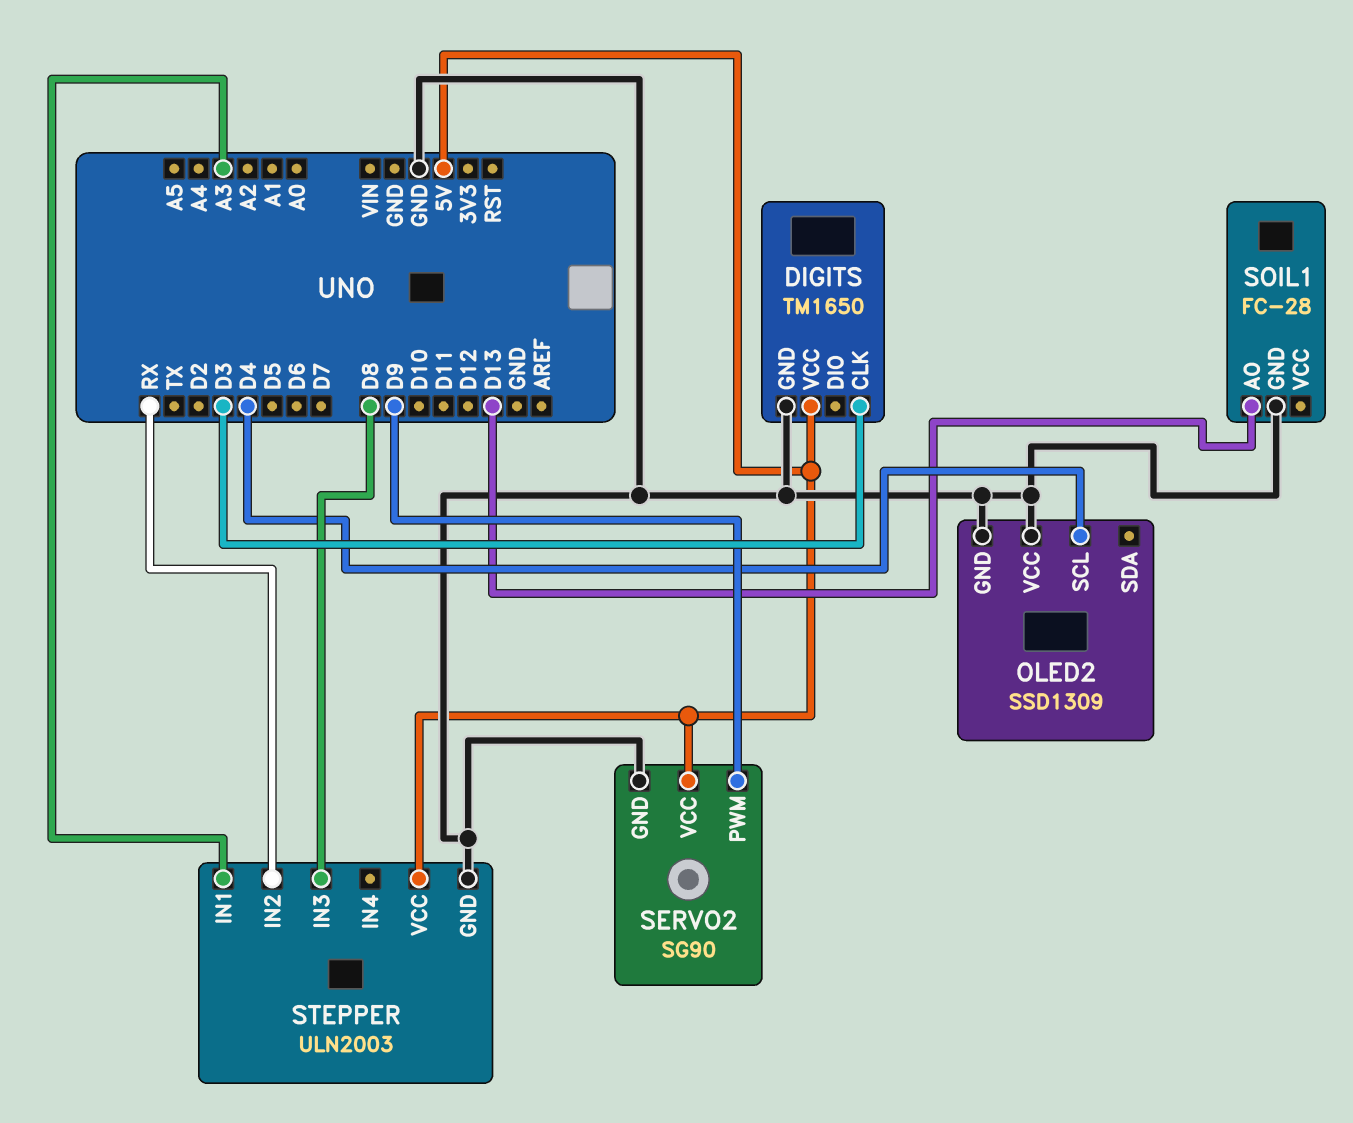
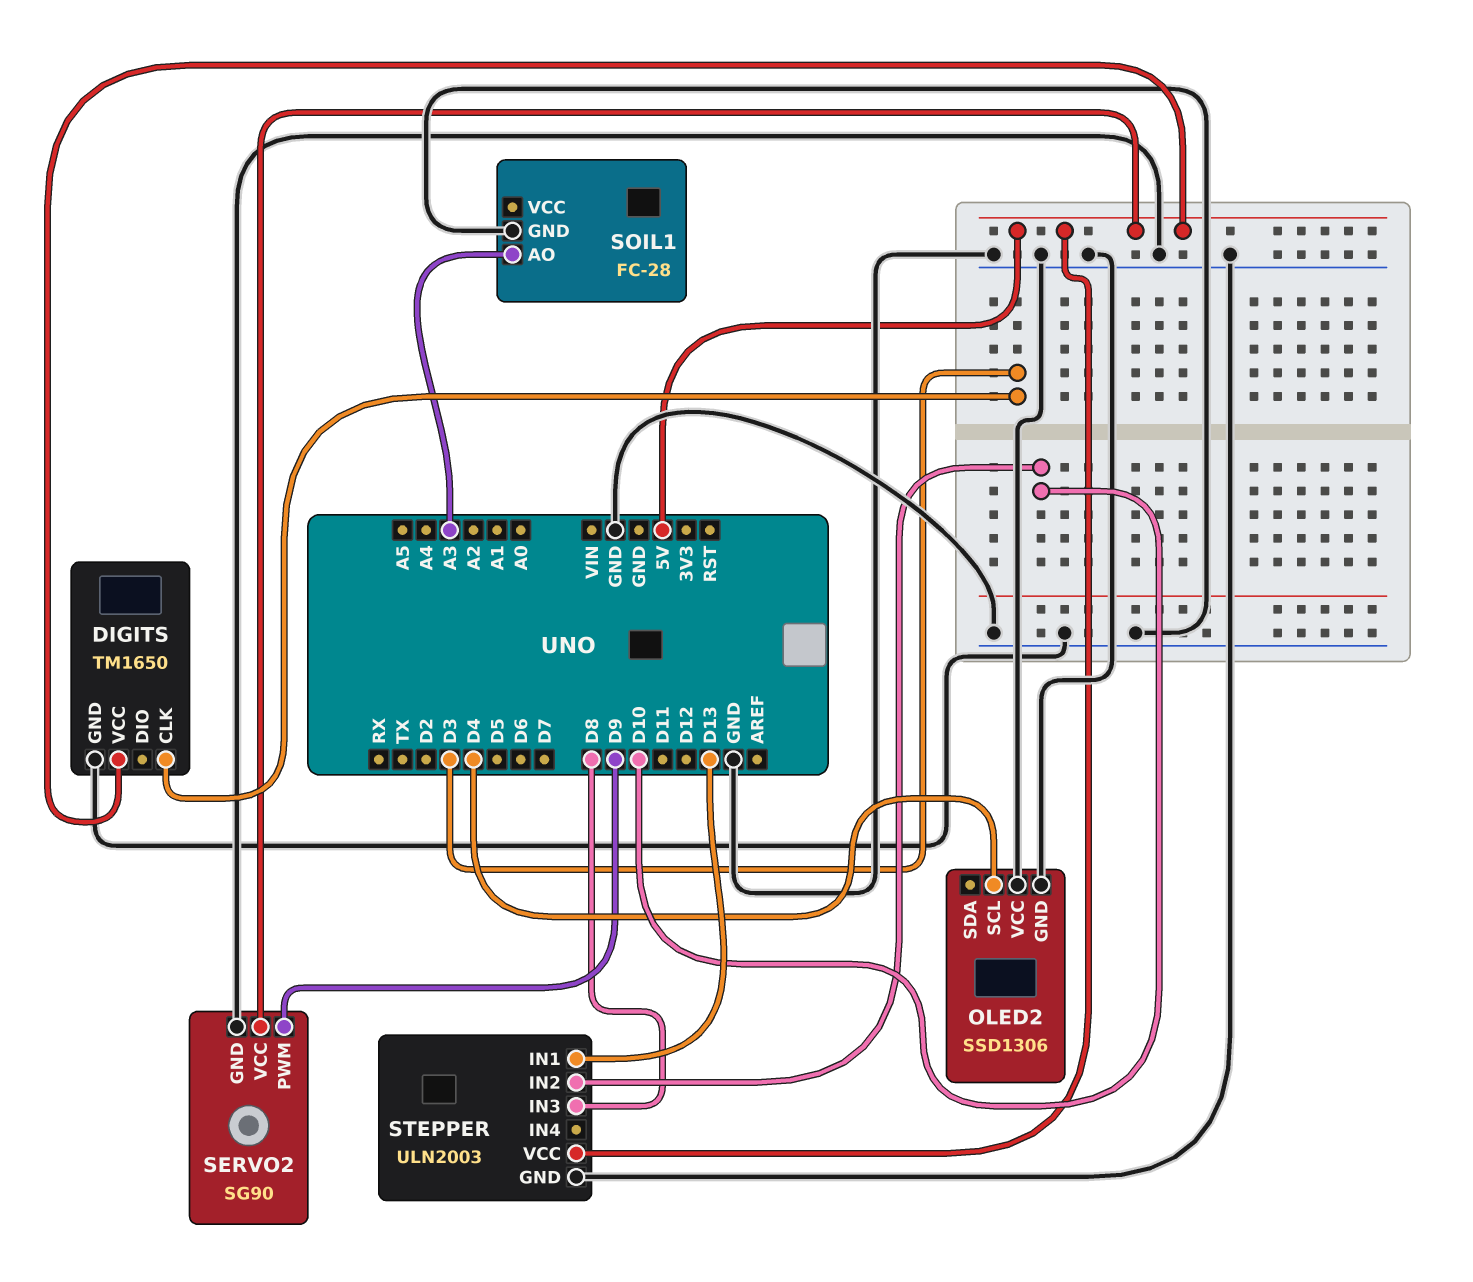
OLED2: SSD1309 -> SSD1306
SOIL1 pin AO: D13 -> A3
STEPPER pin IN1: A3 -> D13
STEPPER pin IN2: RX -> D10

